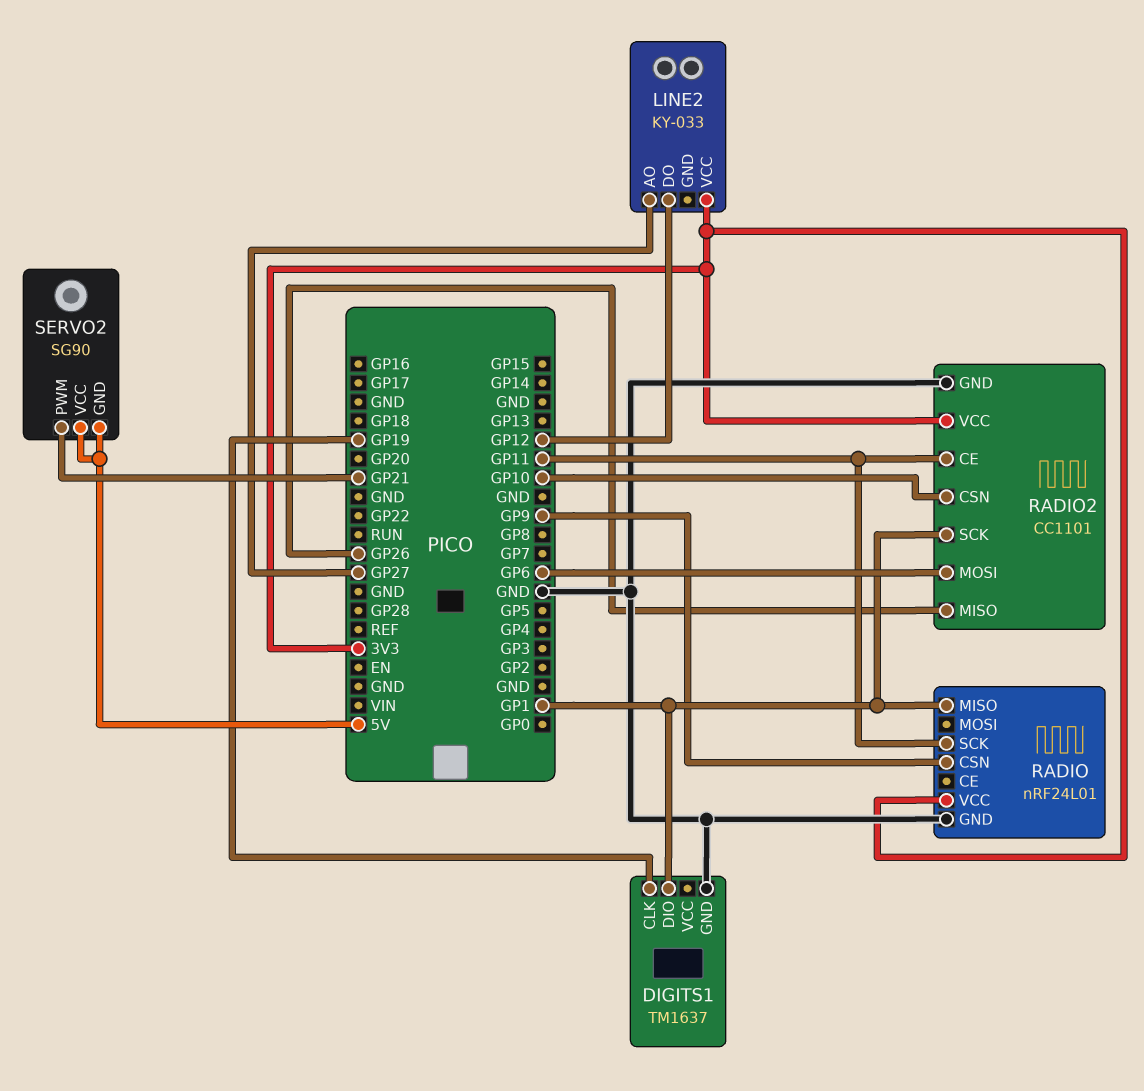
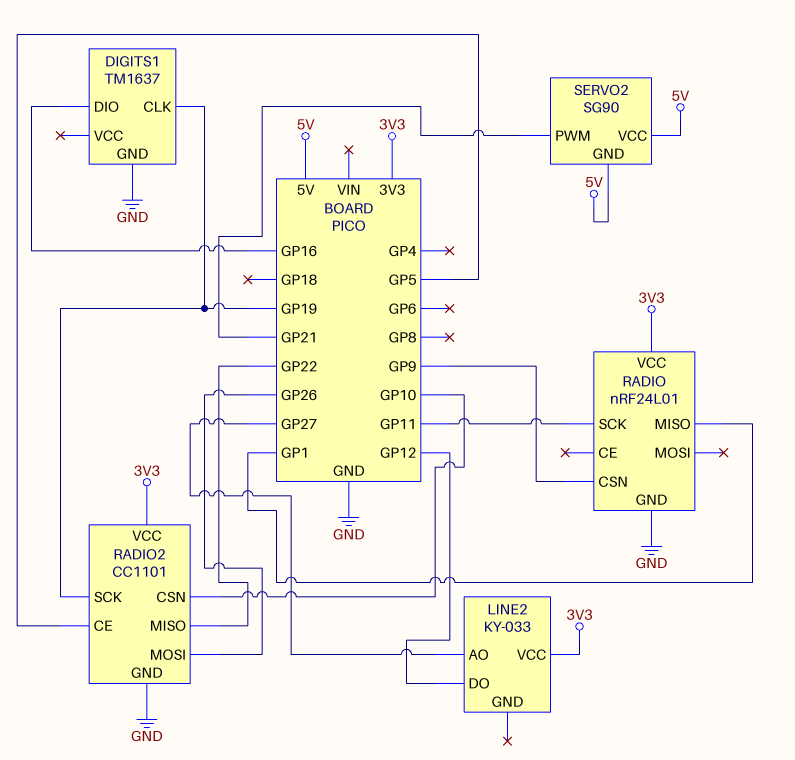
DIGITS1 pin DIO: GP1 -> GP16
RADIO2 pin CE: GP11 -> GP5
RADIO2 pin MISO: GP26 -> GP22
RADIO2 pin MOSI: GP6 -> GP26
RADIO2 pin SCK: GP1 -> GP19

